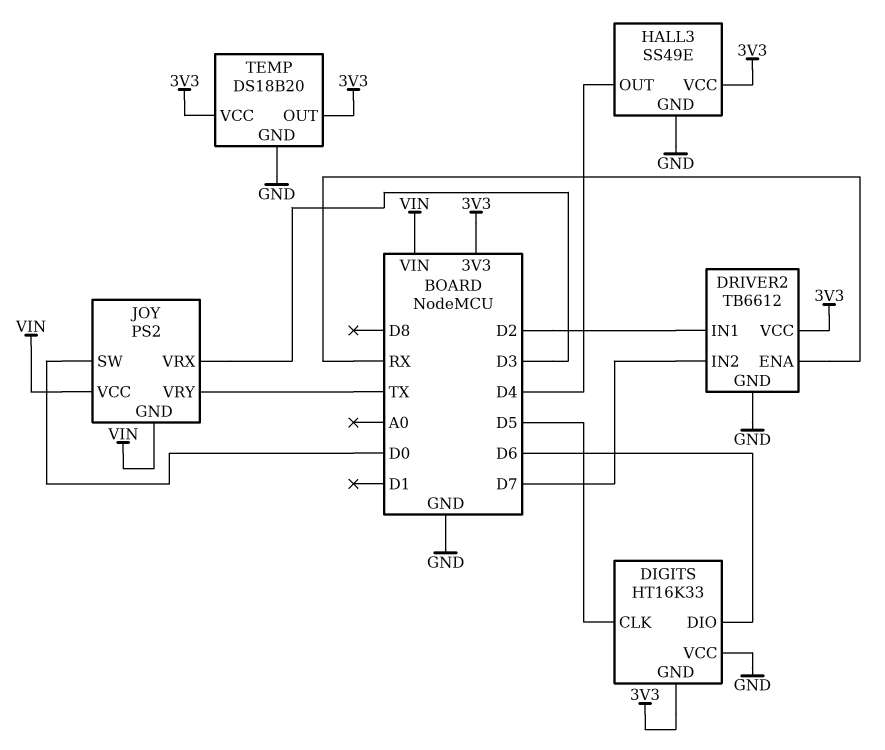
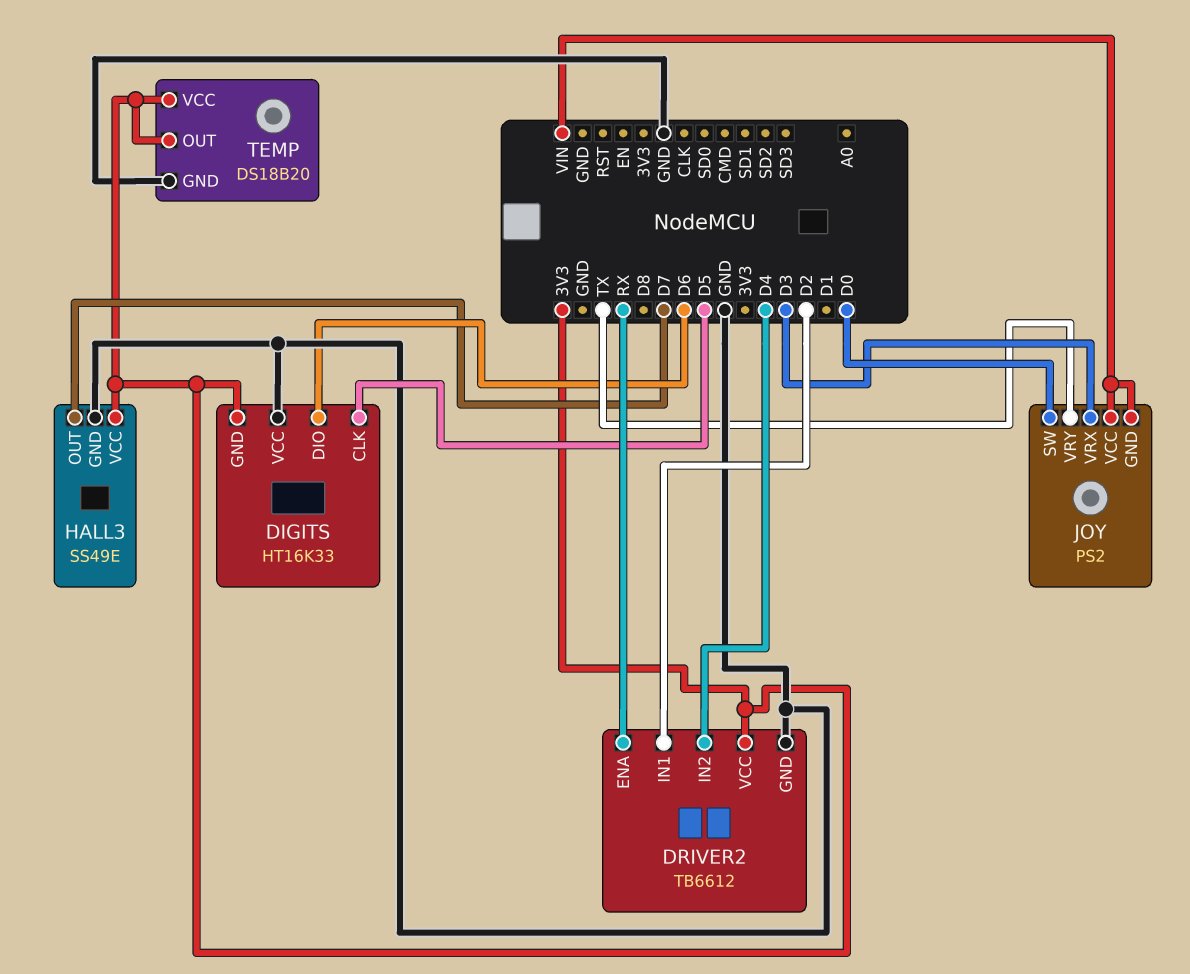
DRIVER2 pin IN2: D7 -> D4
HALL3 pin OUT: D4 -> D7

